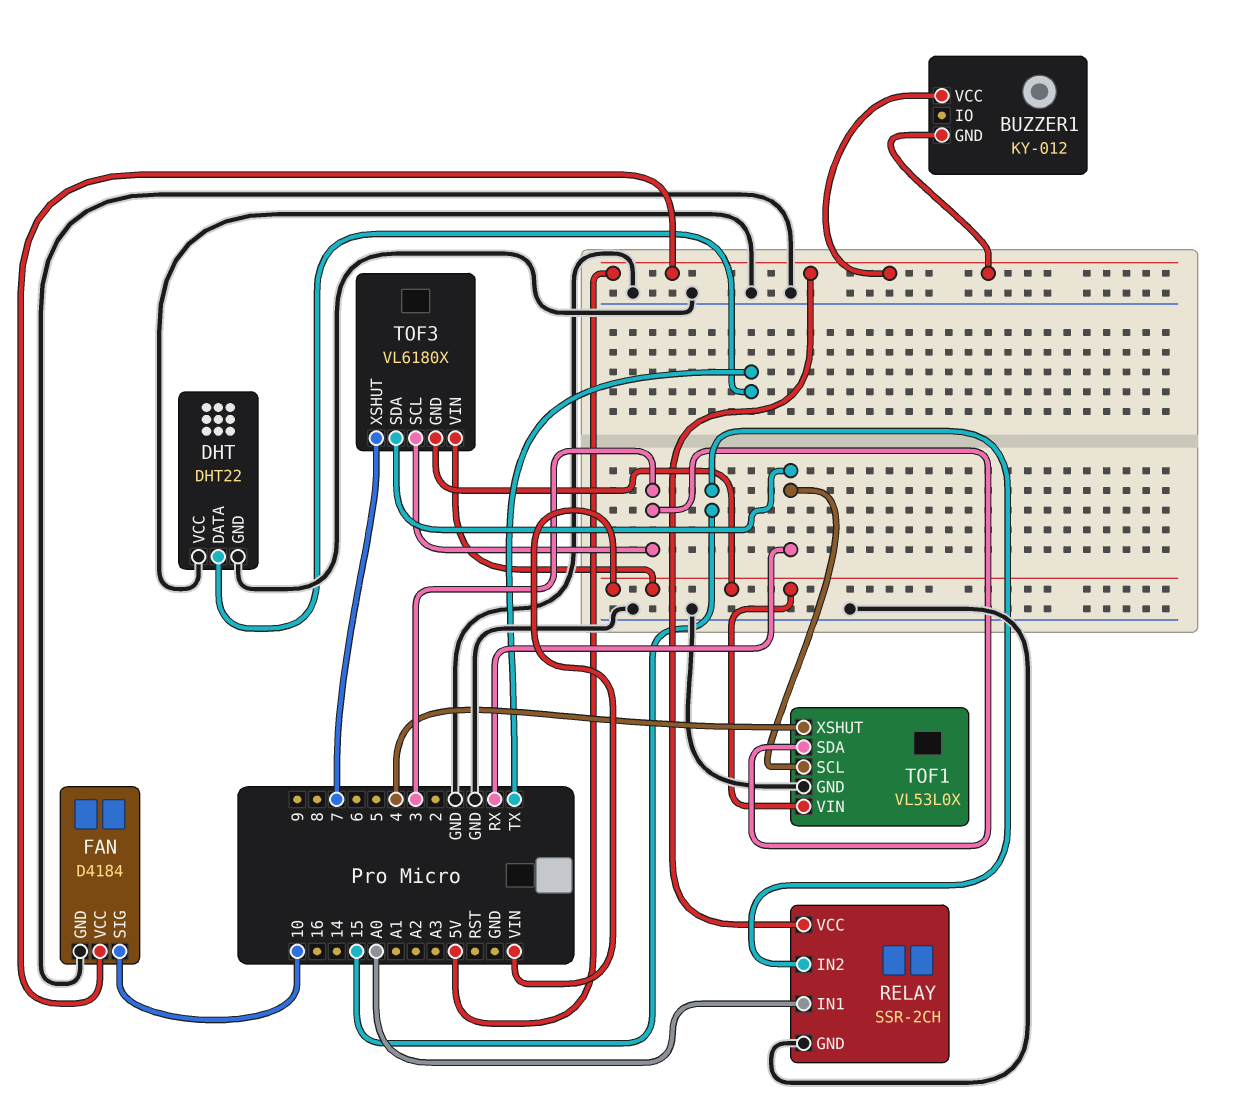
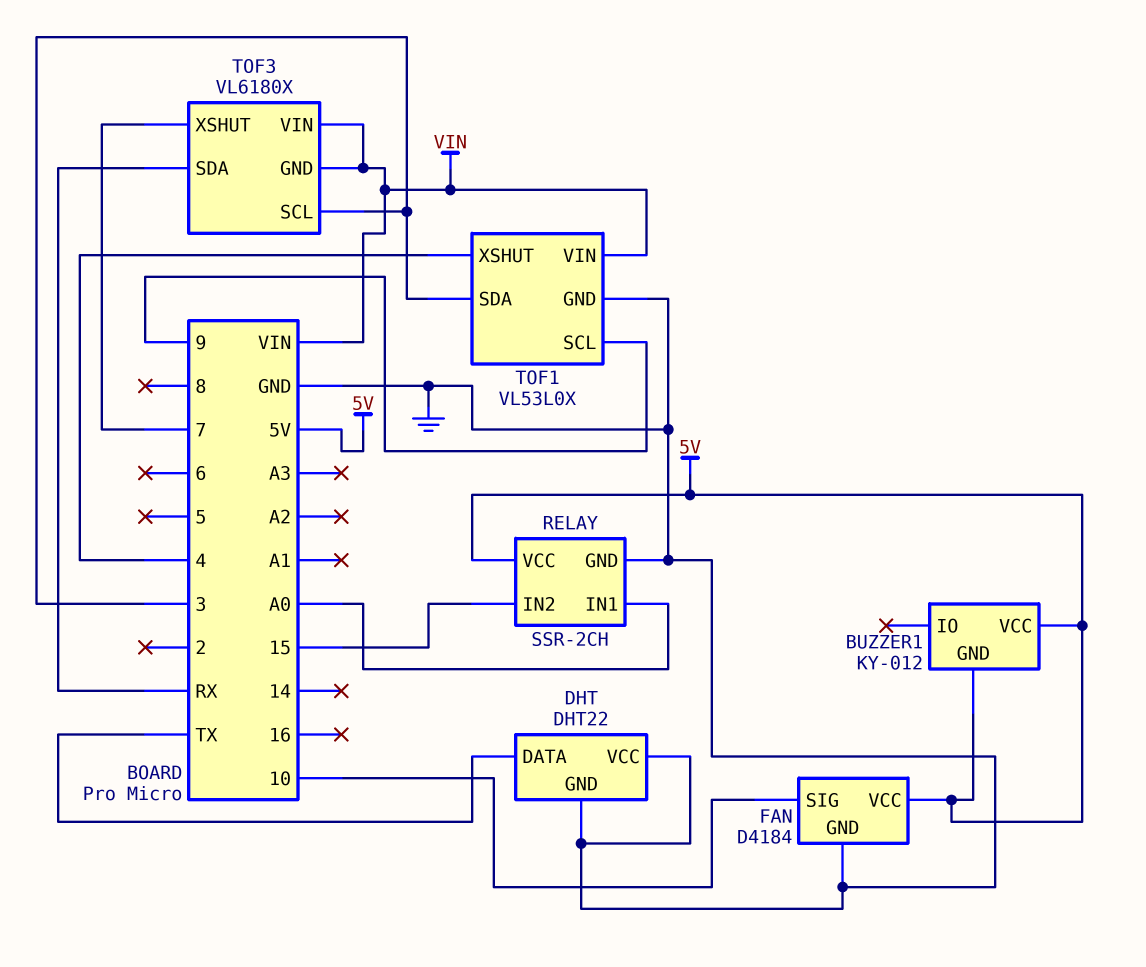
TOF1 pin SCL: RX -> 9

